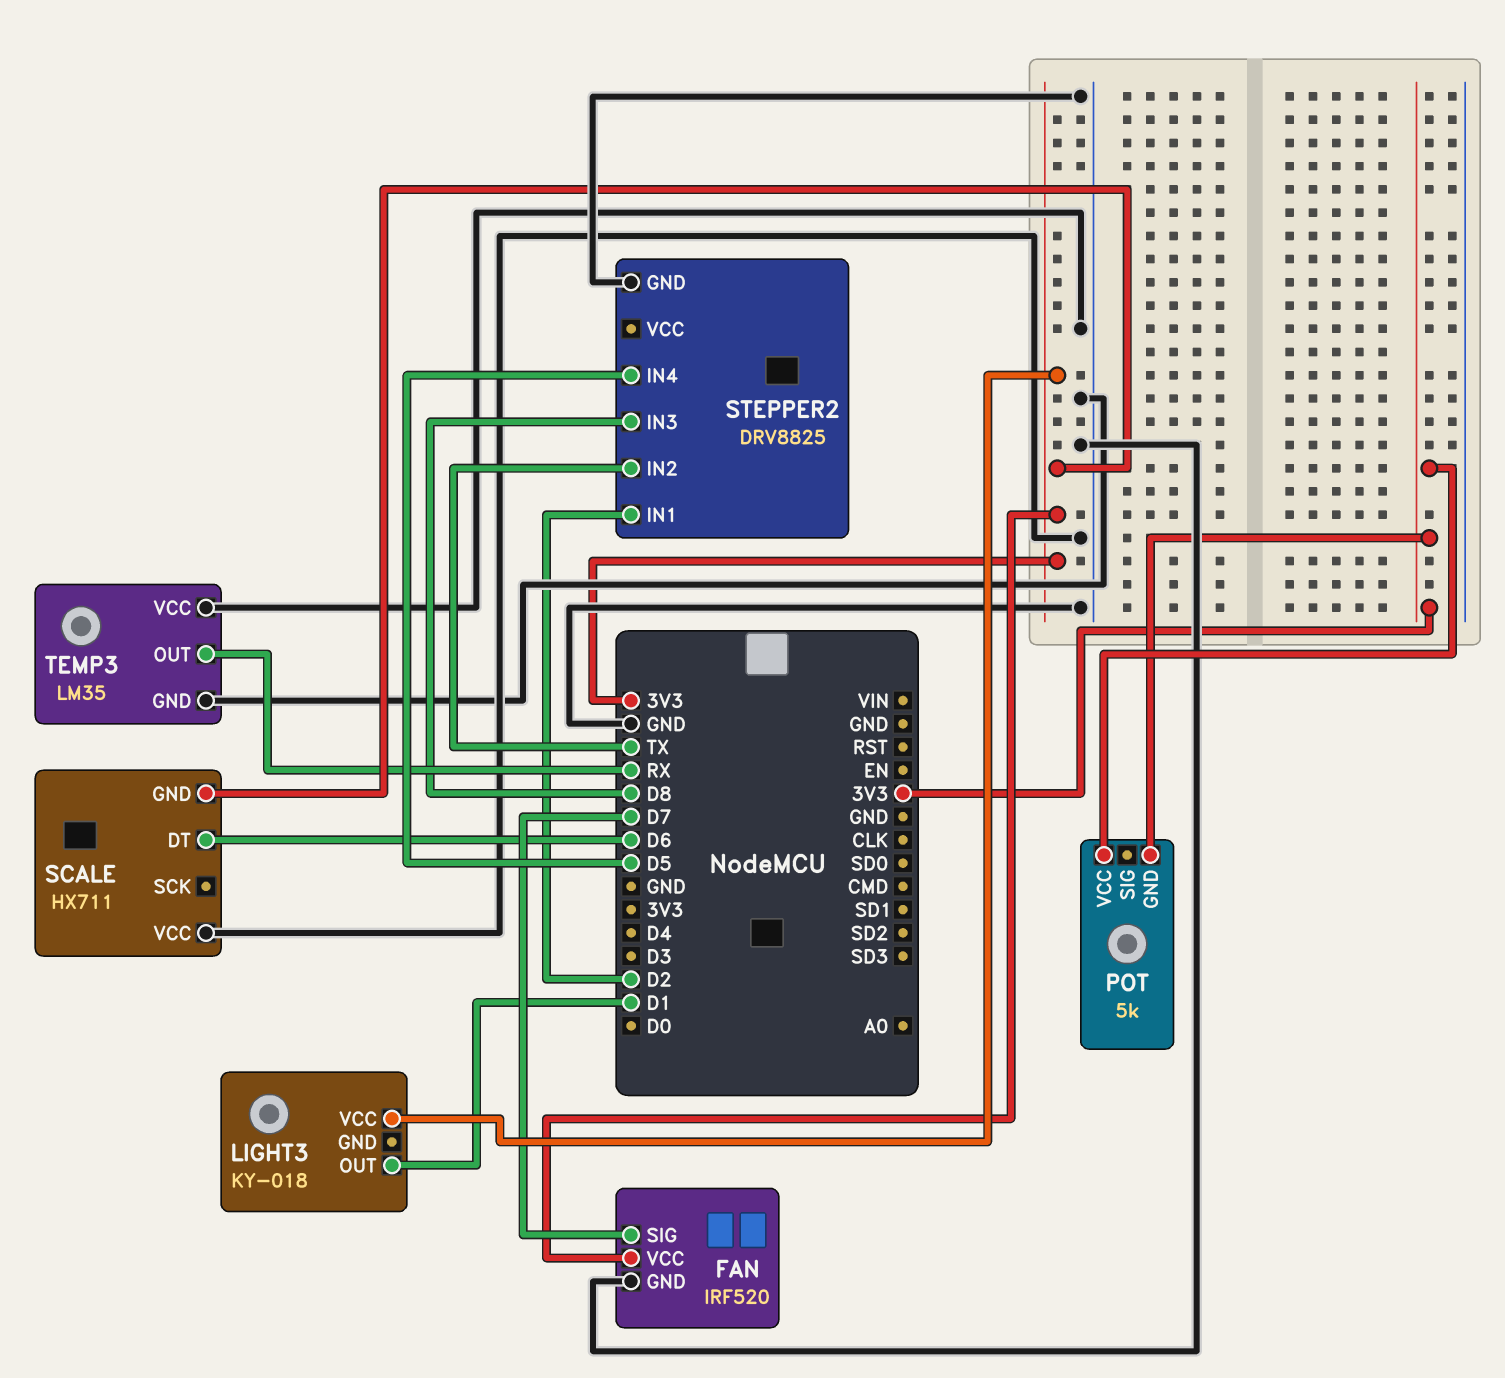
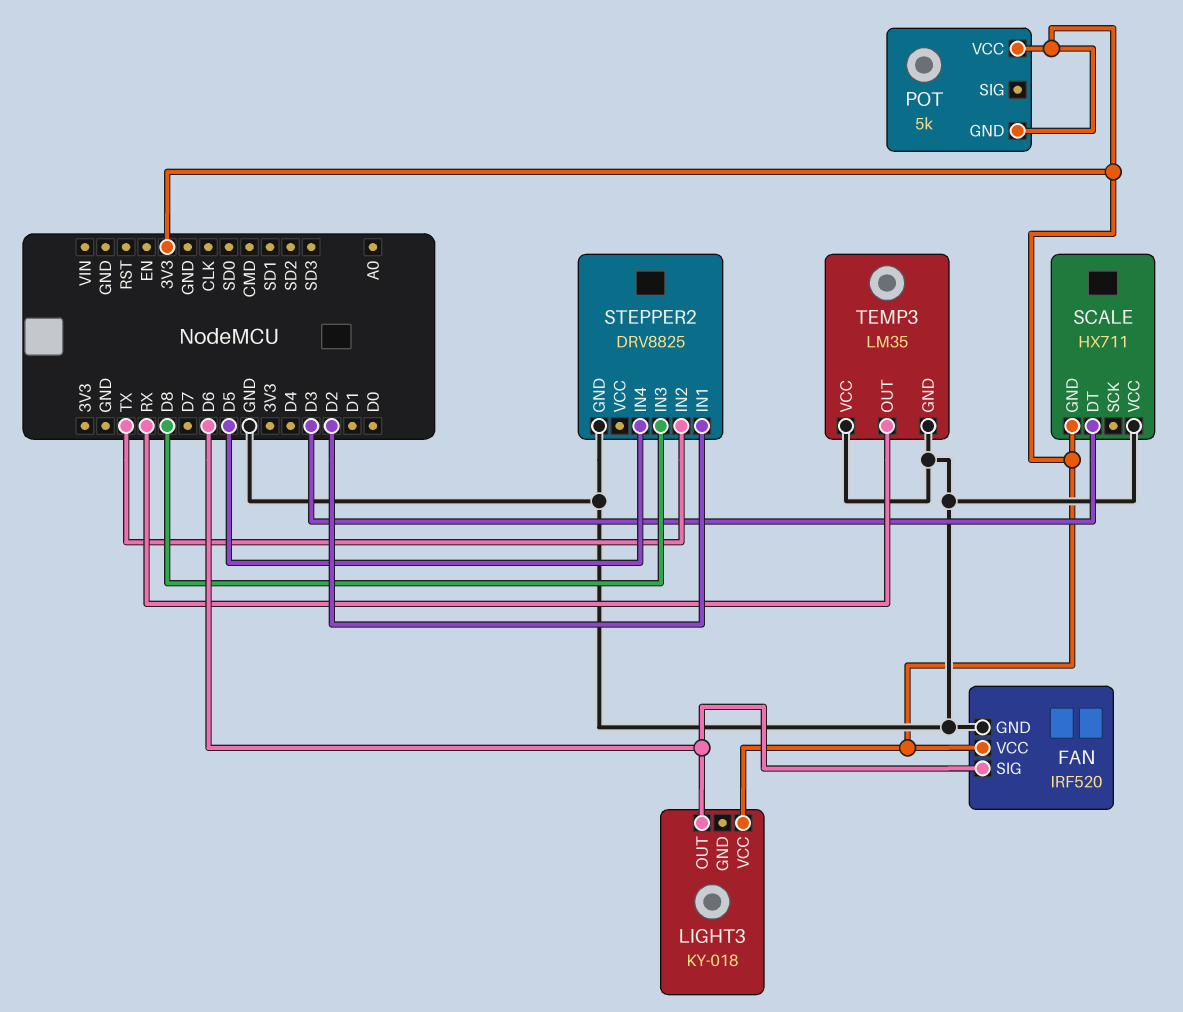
FAN pin SIG: D7 -> D6
LIGHT3 pin OUT: D1 -> D6
SCALE pin DT: D6 -> D3

